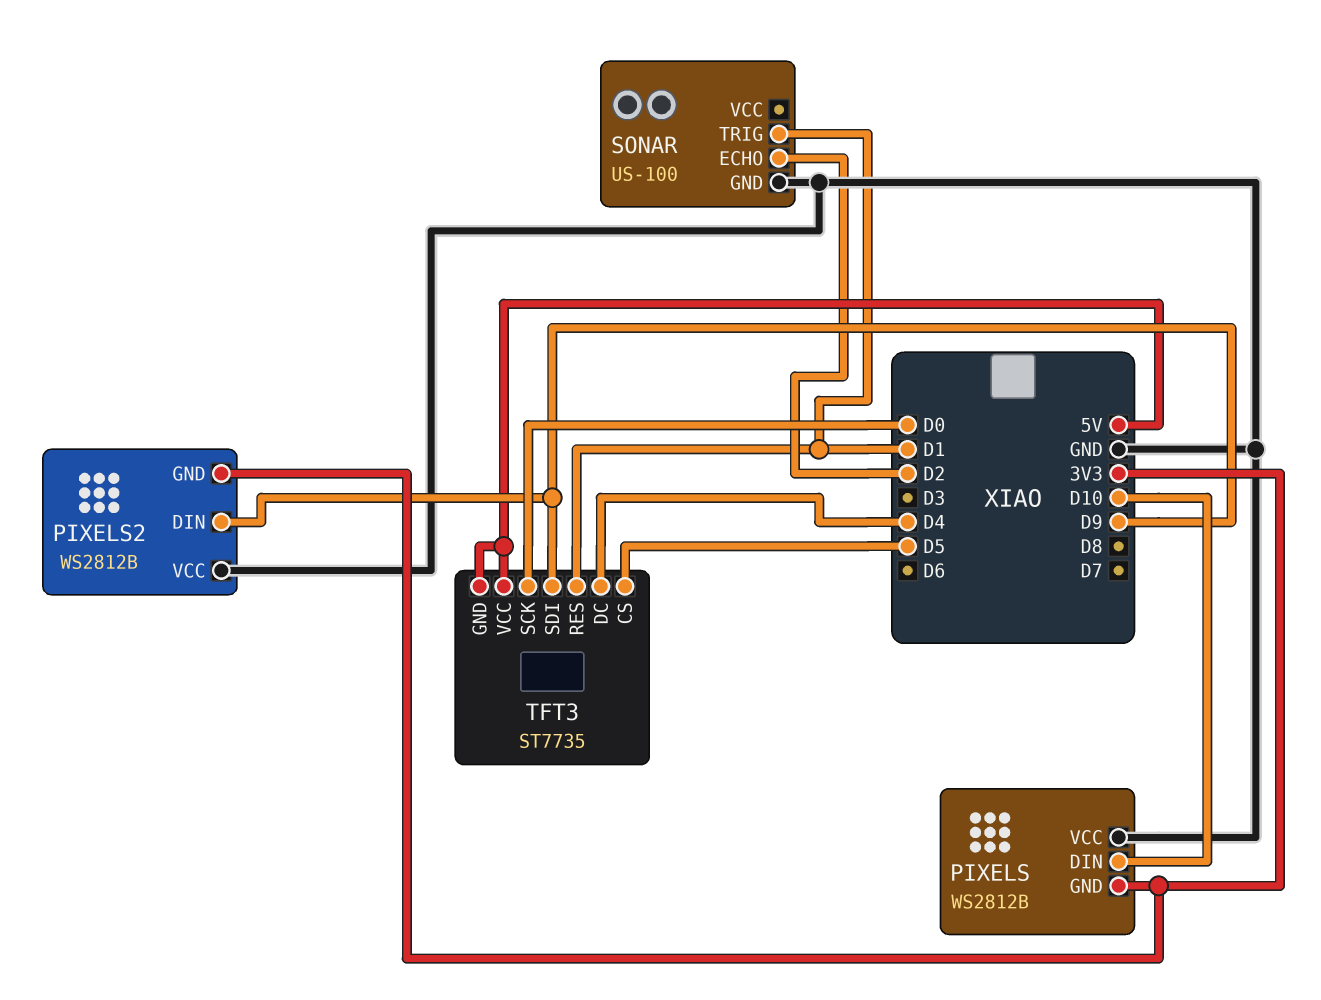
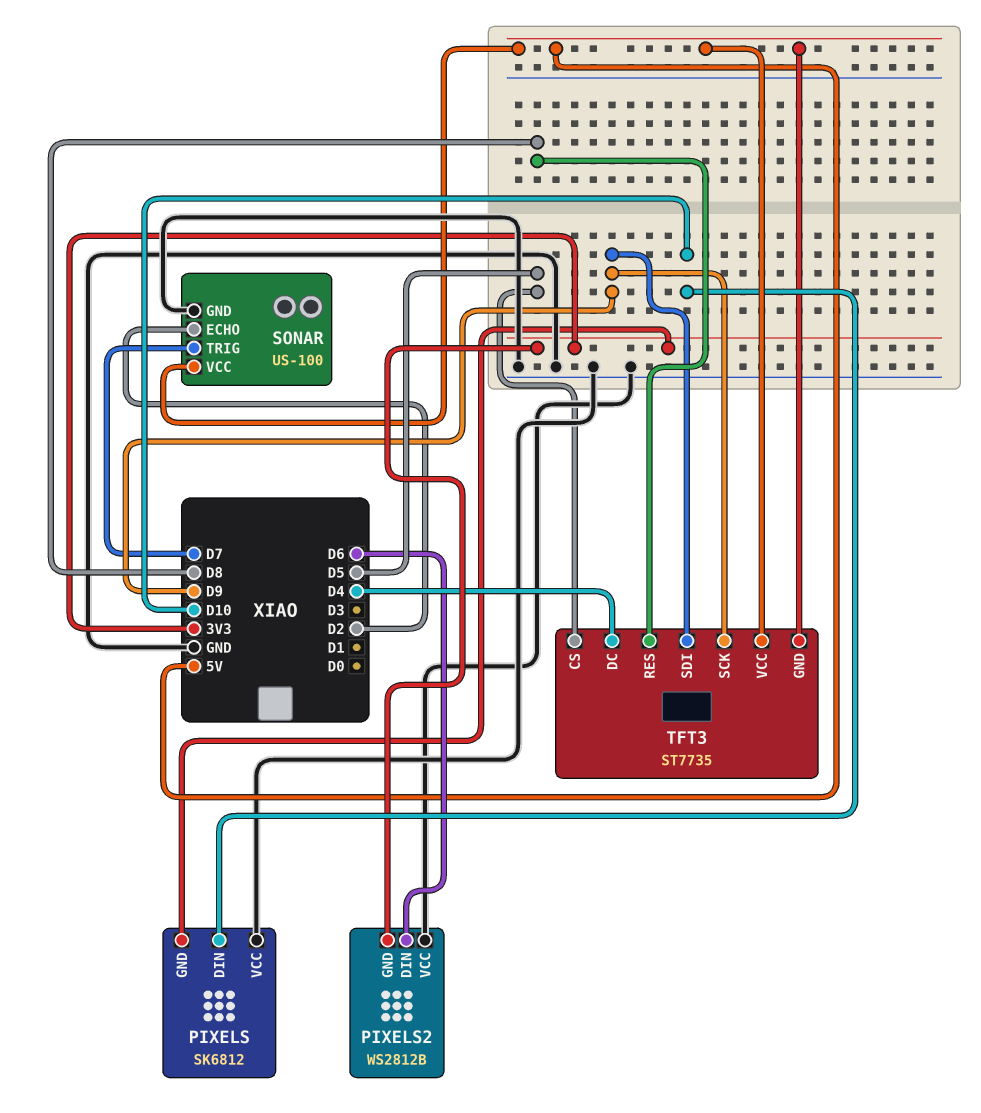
PIXELS: WS2812B -> SK6812
PIXELS2 pin DIN: D9 -> D6
SONAR pin TRIG: D1 -> D7
SONAR pin VCC: none -> 5V
TFT3 pin RES: D1 -> D8
TFT3 pin SCK: D0 -> D9

